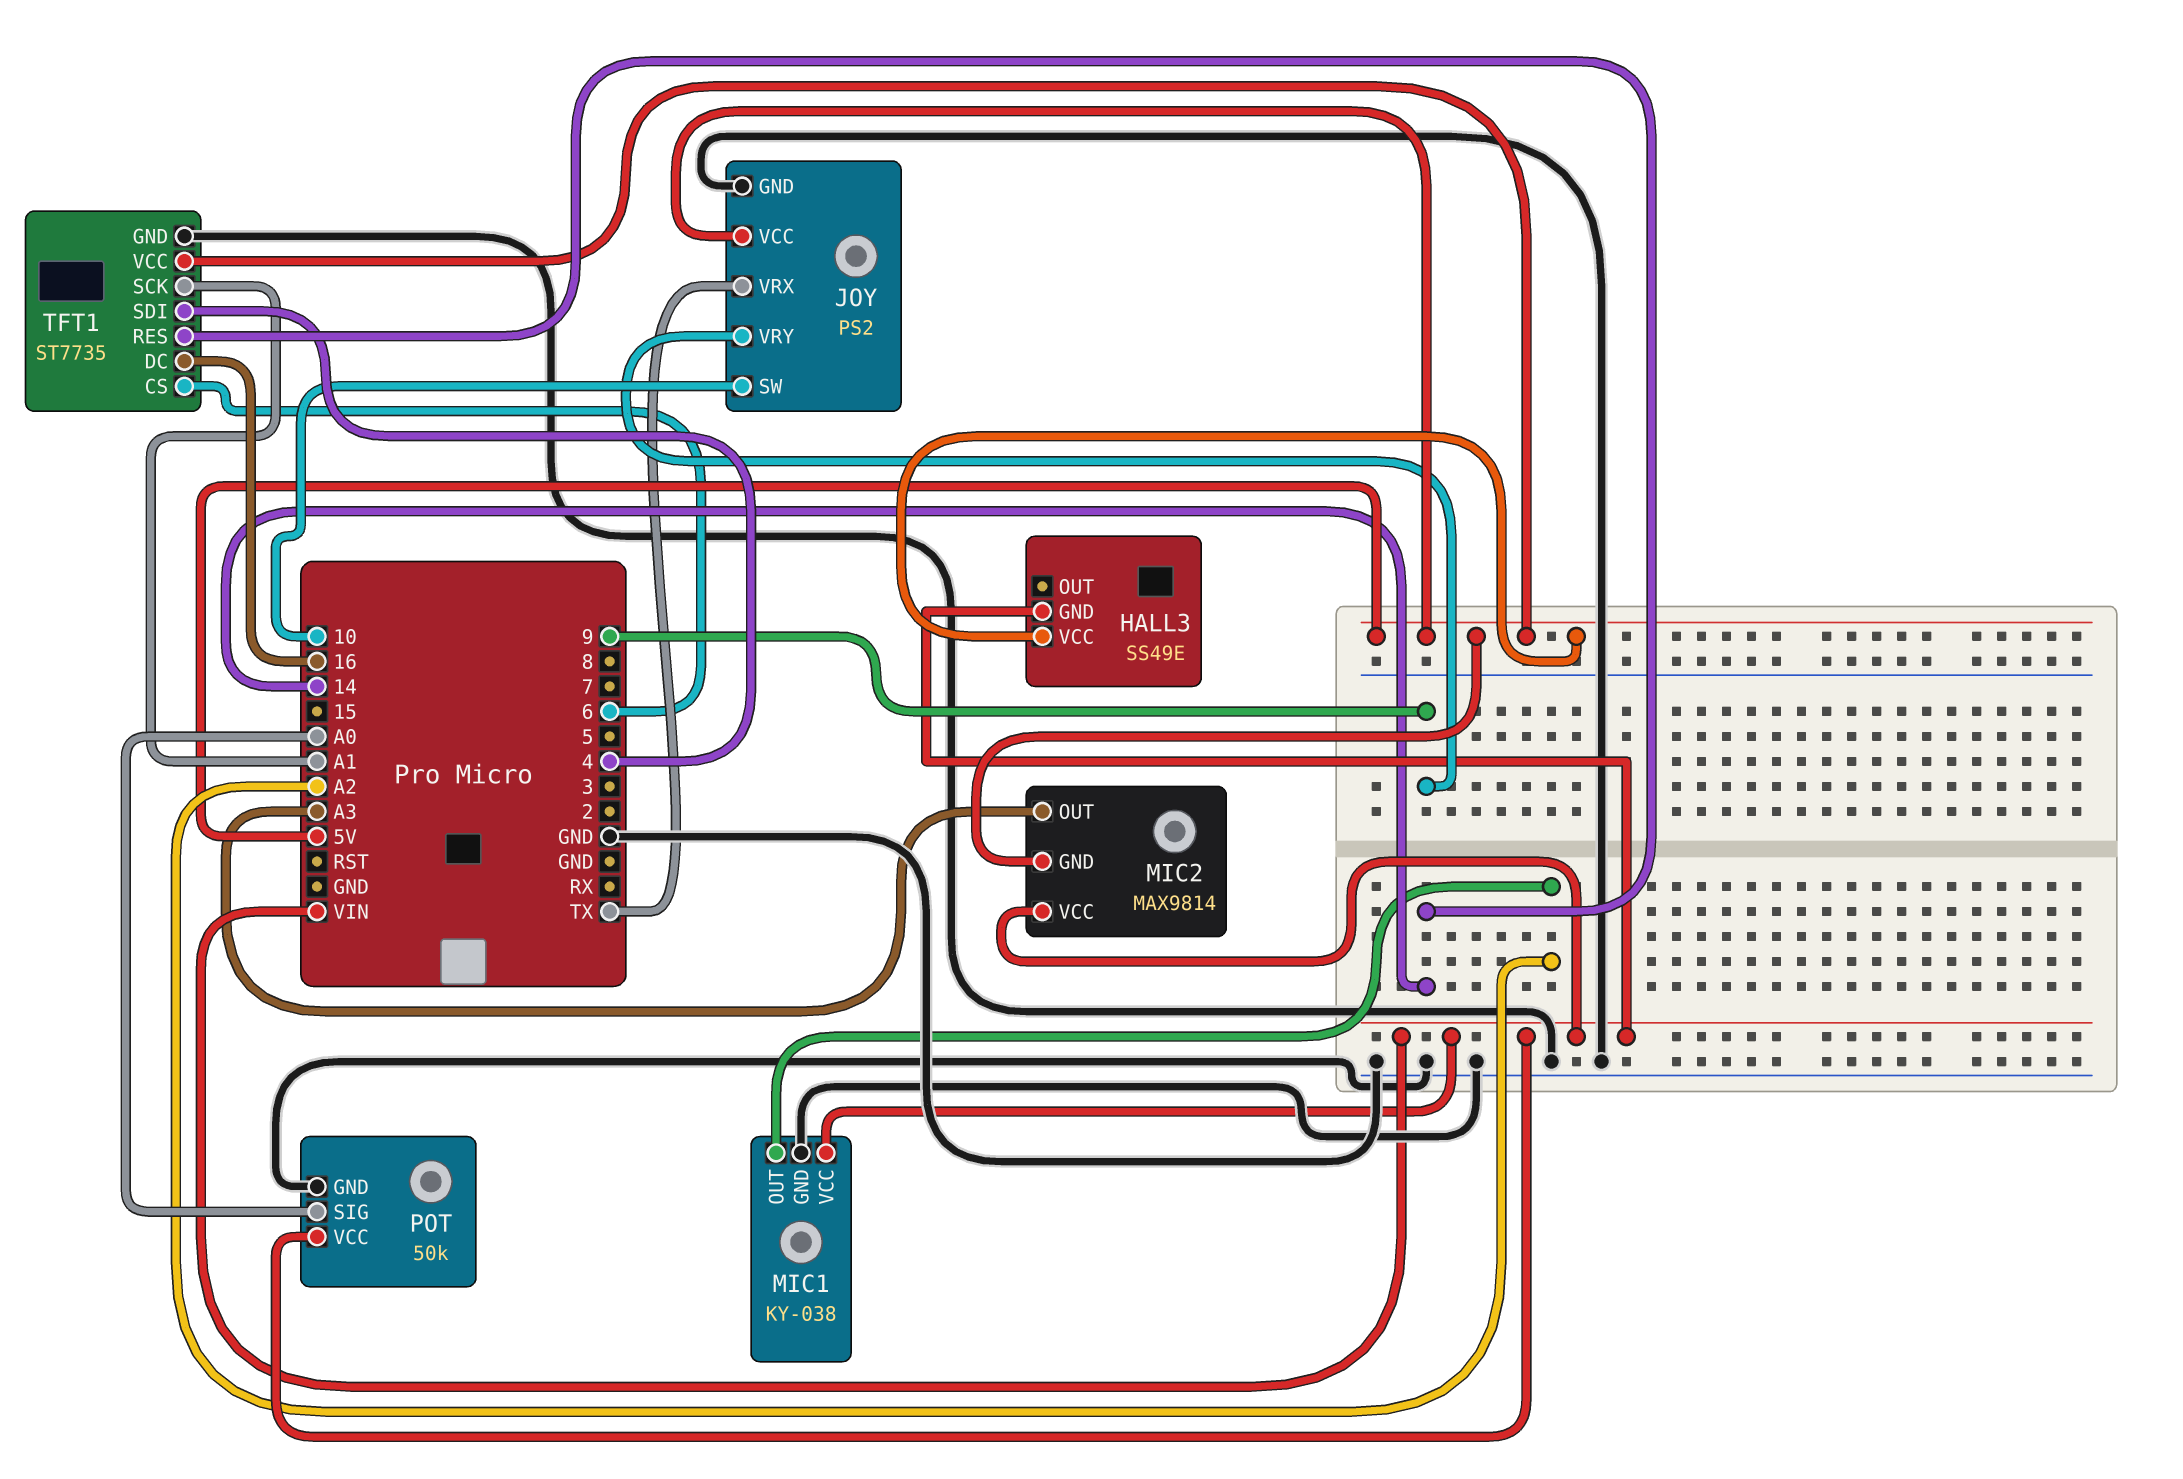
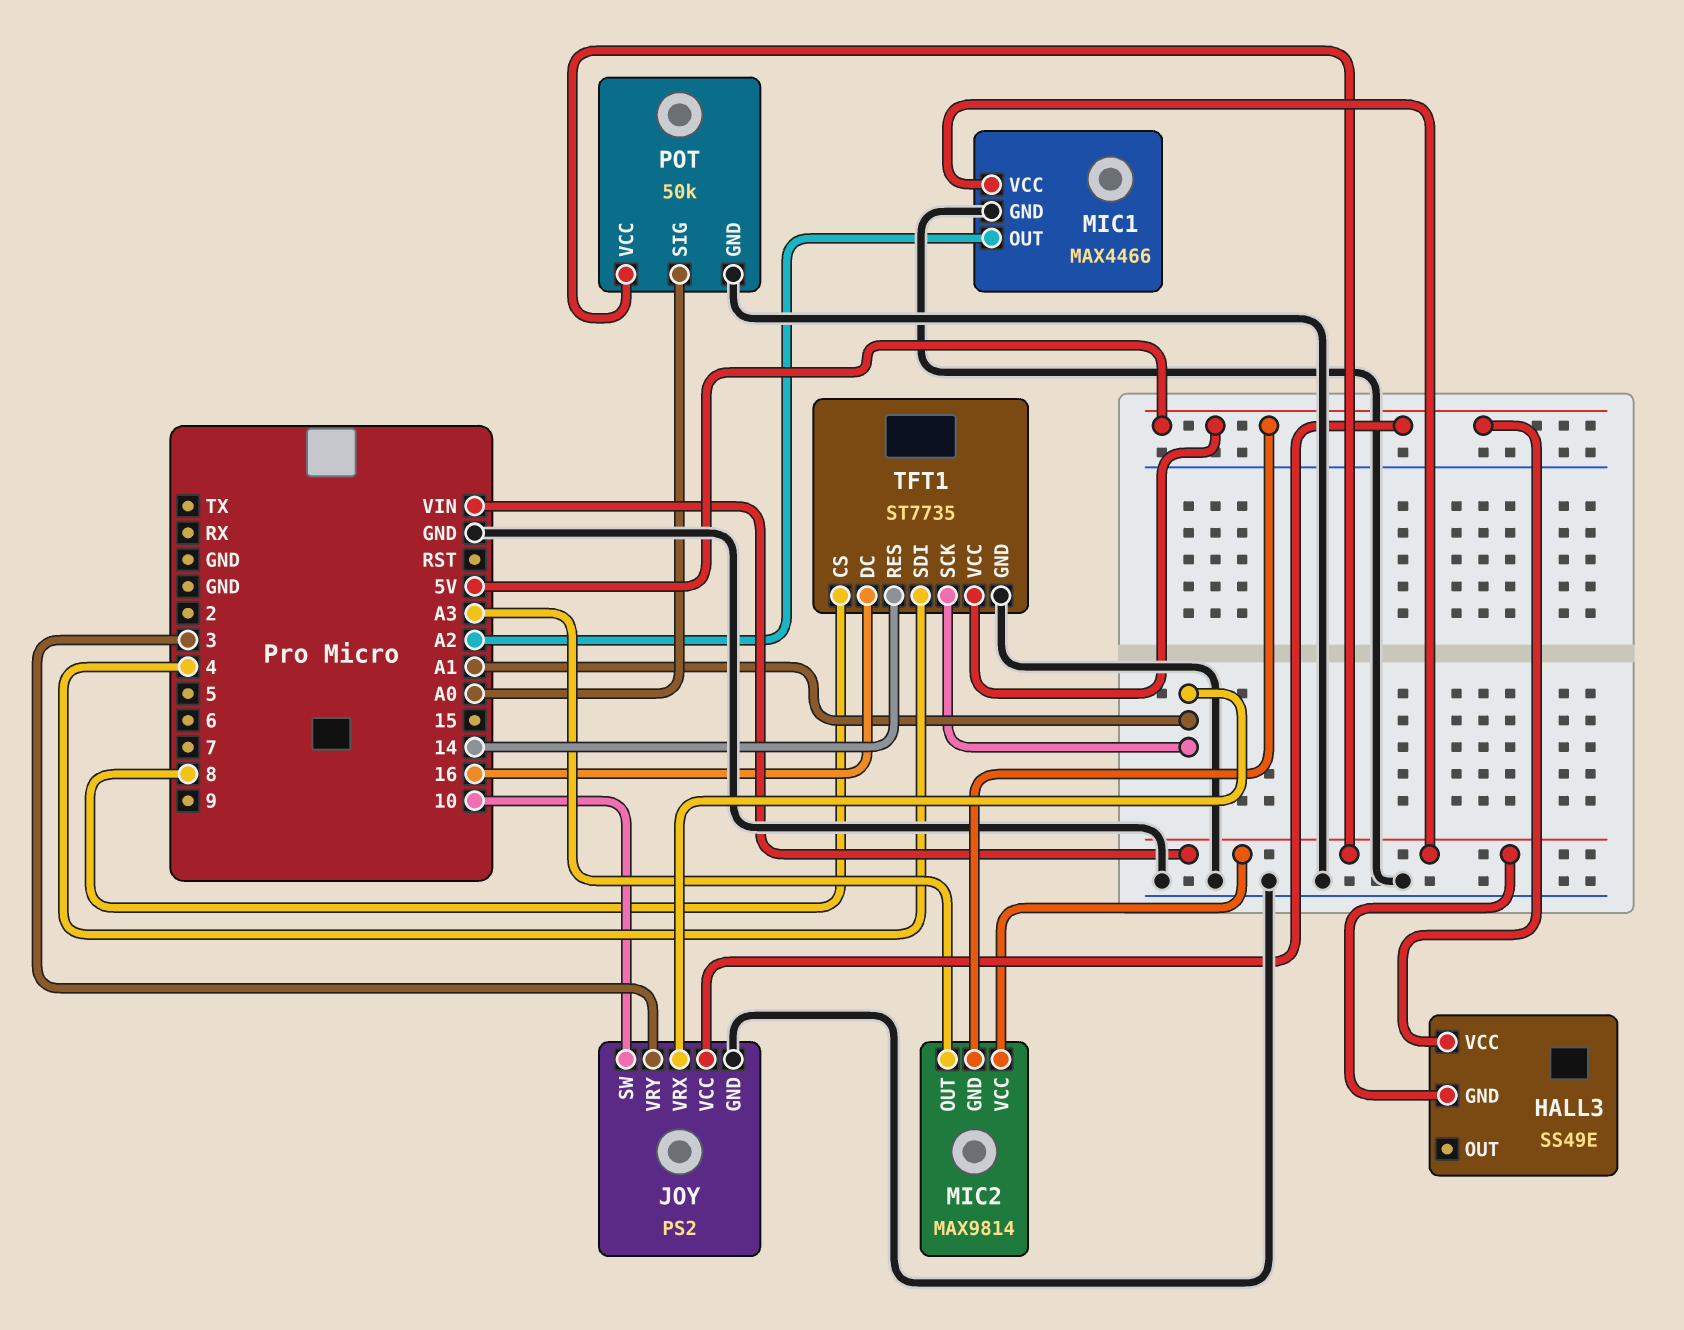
JOY pin VRX: TX -> A1
JOY pin VRY: 9 -> 3
MIC1: KY-038 -> MAX4466
TFT1 pin CS: 6 -> 8

